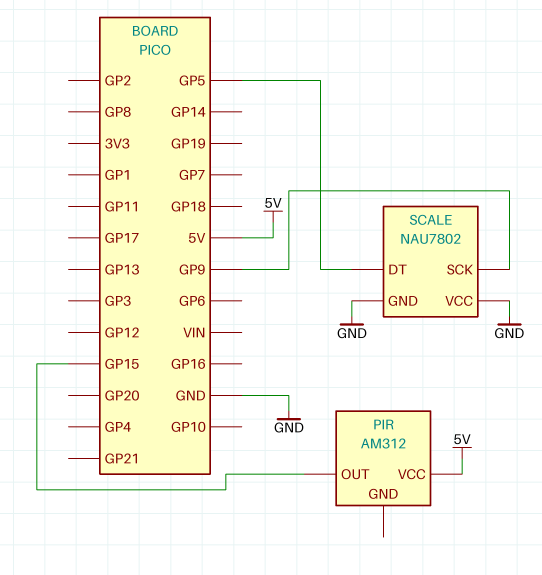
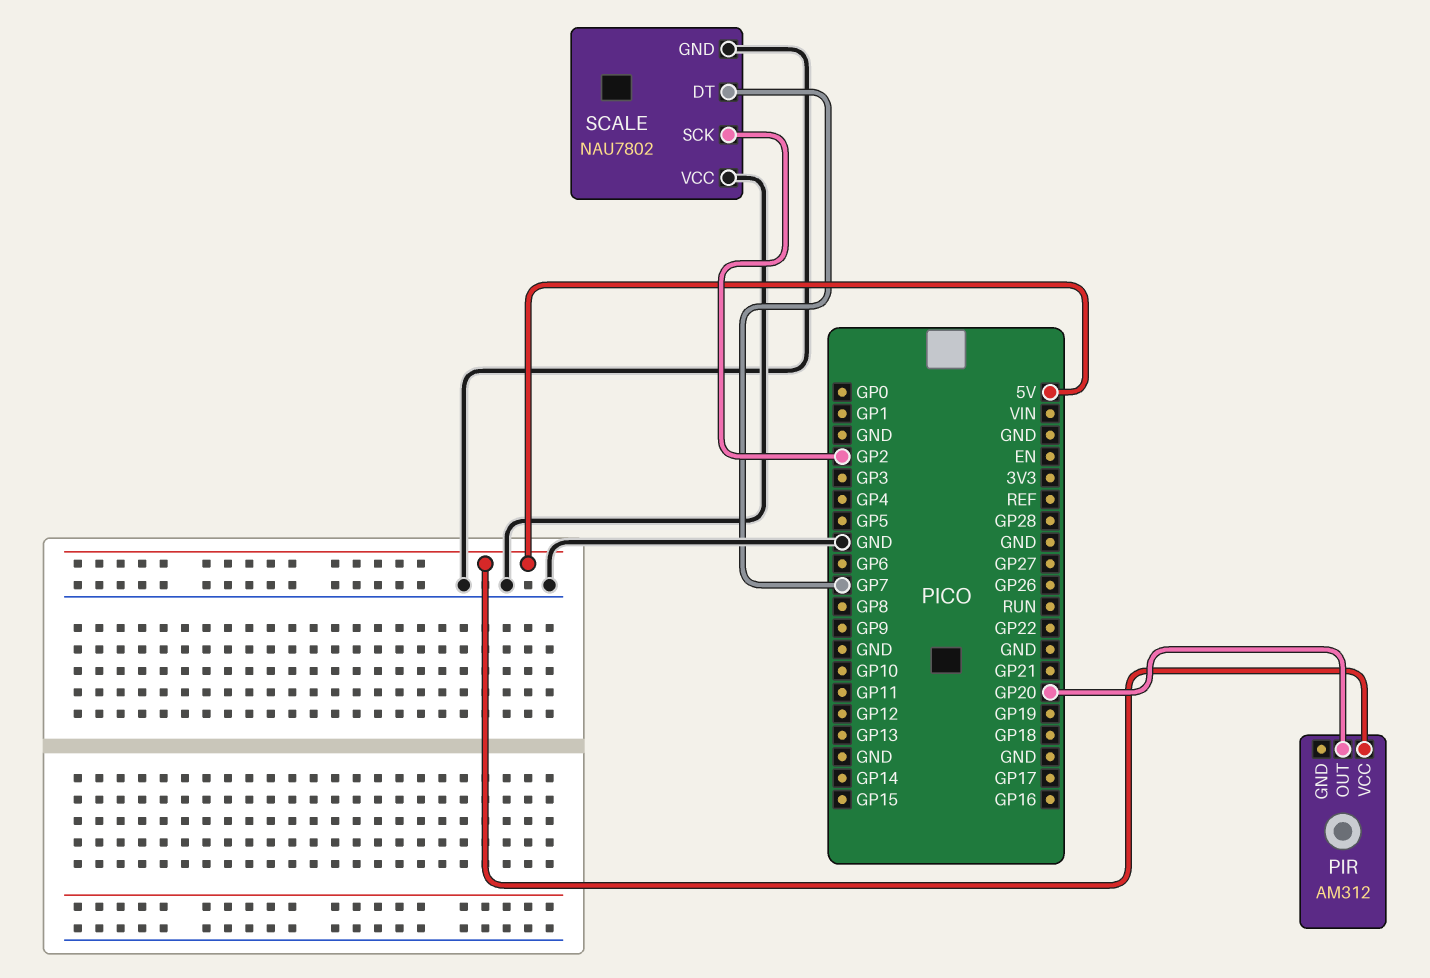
PIR pin OUT: GP15 -> GP20
SCALE pin DT: GP5 -> GP7
SCALE pin SCK: GP9 -> GP2

